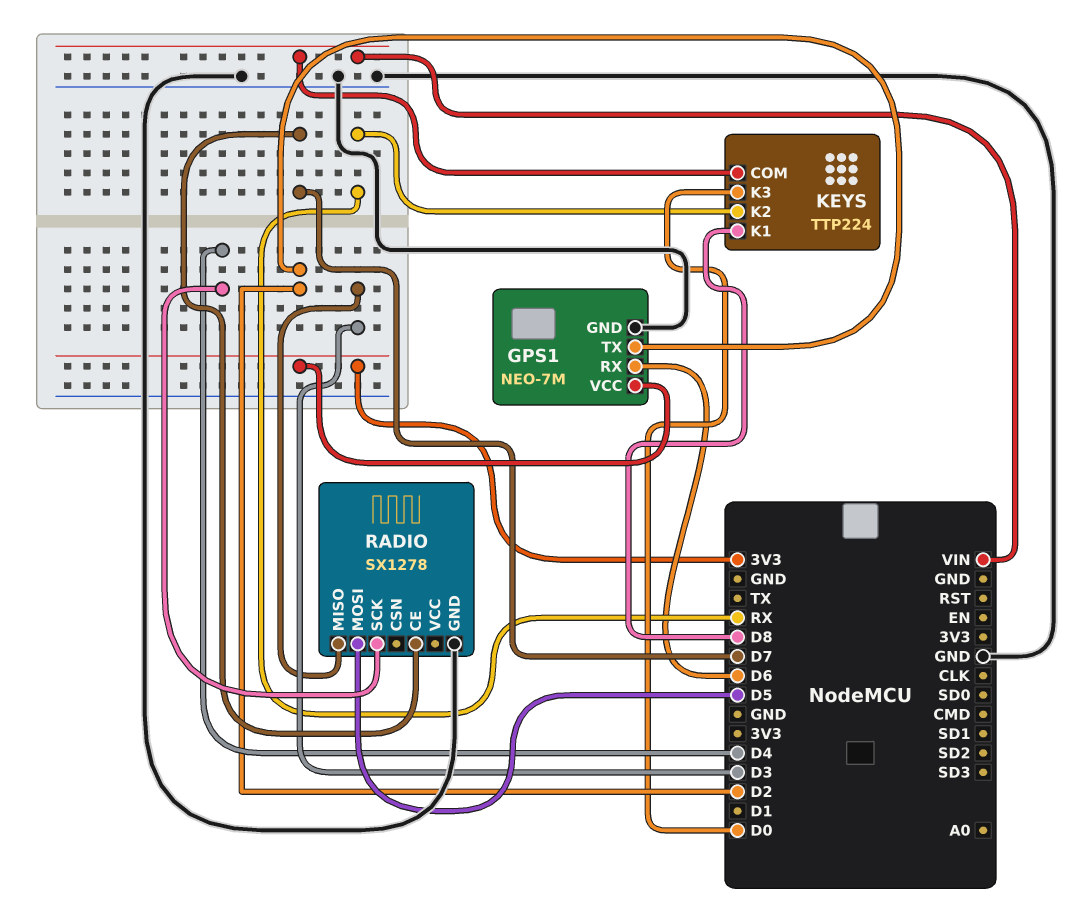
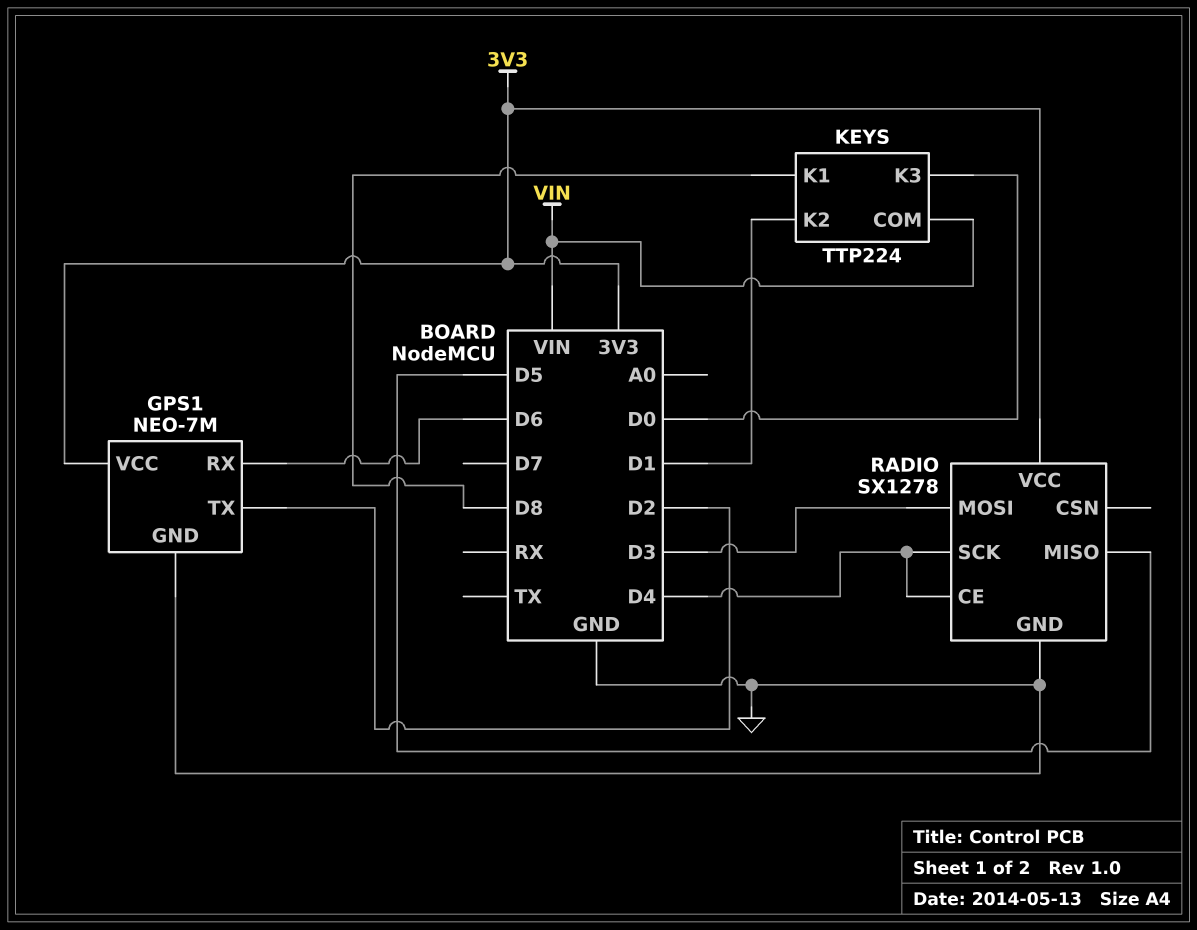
KEYS pin K2: RX -> D1
RADIO pin CE: D7 -> D4
RADIO pin MISO: D3 -> D5
RADIO pin MOSI: D5 -> D3
RADIO pin VCC: none -> 3V3

